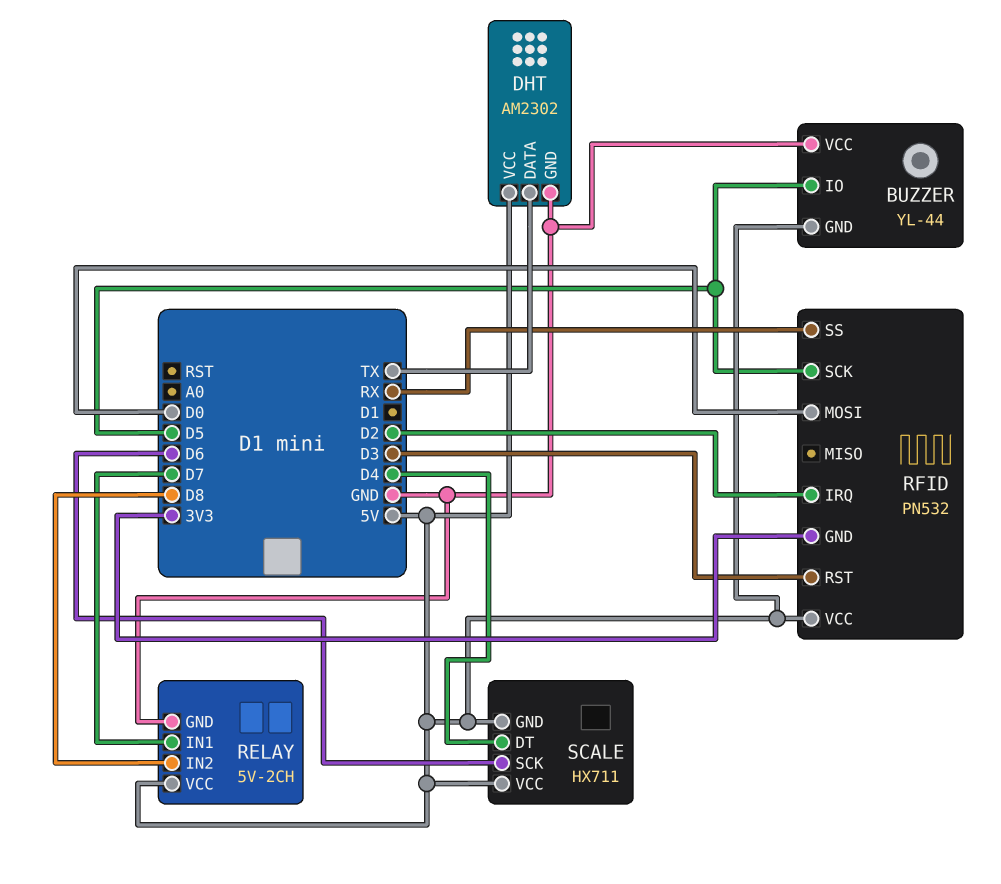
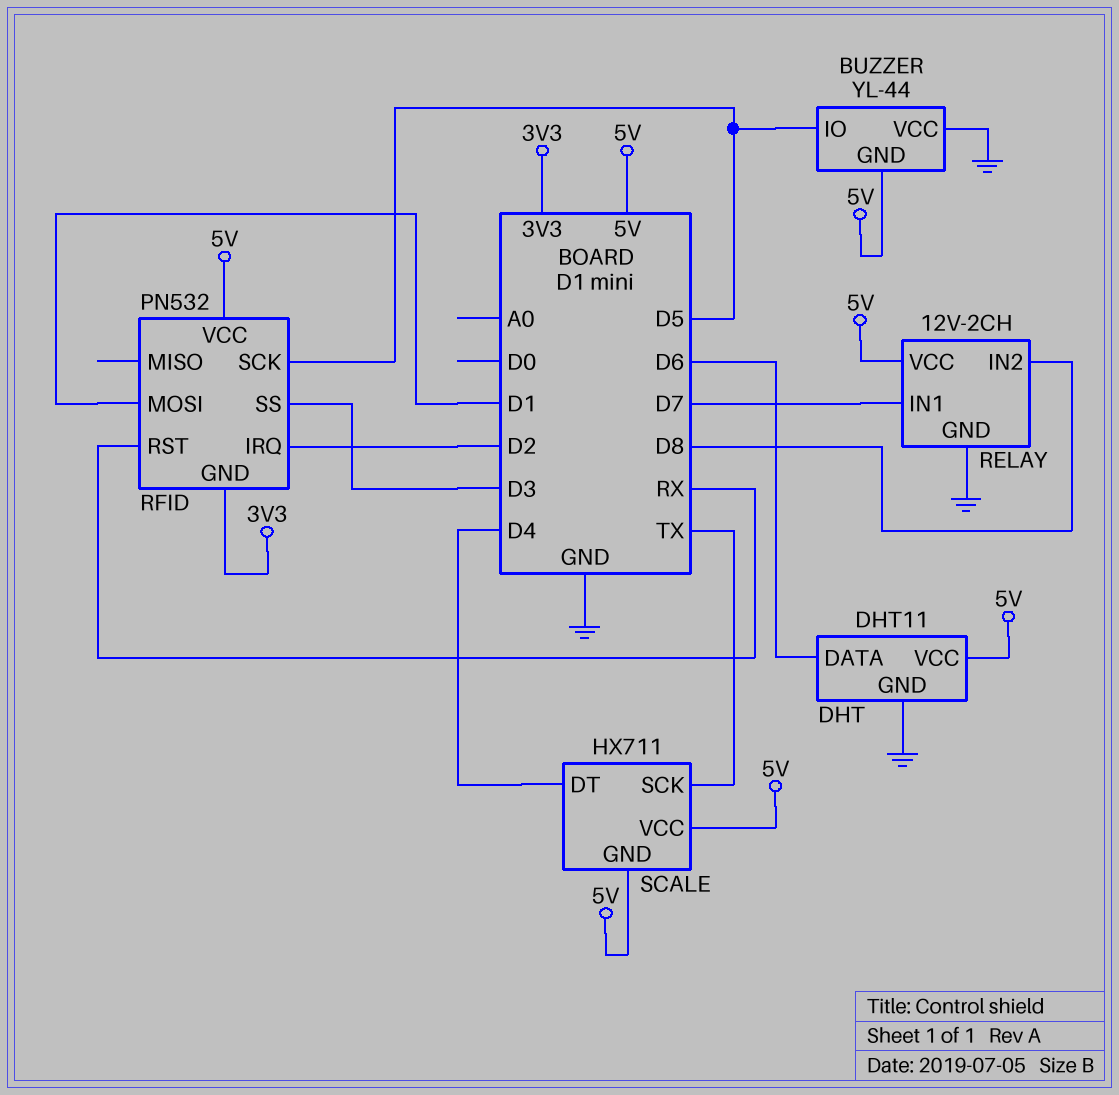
DHT: AM2302 -> DHT11
DHT pin DATA: TX -> D6
RELAY: 5V-2CH -> 12V-2CH
RFID pin MOSI: D0 -> D1
RFID pin RST: D3 -> RX
RFID pin SS: RX -> D3
SCALE pin SCK: D6 -> TX

